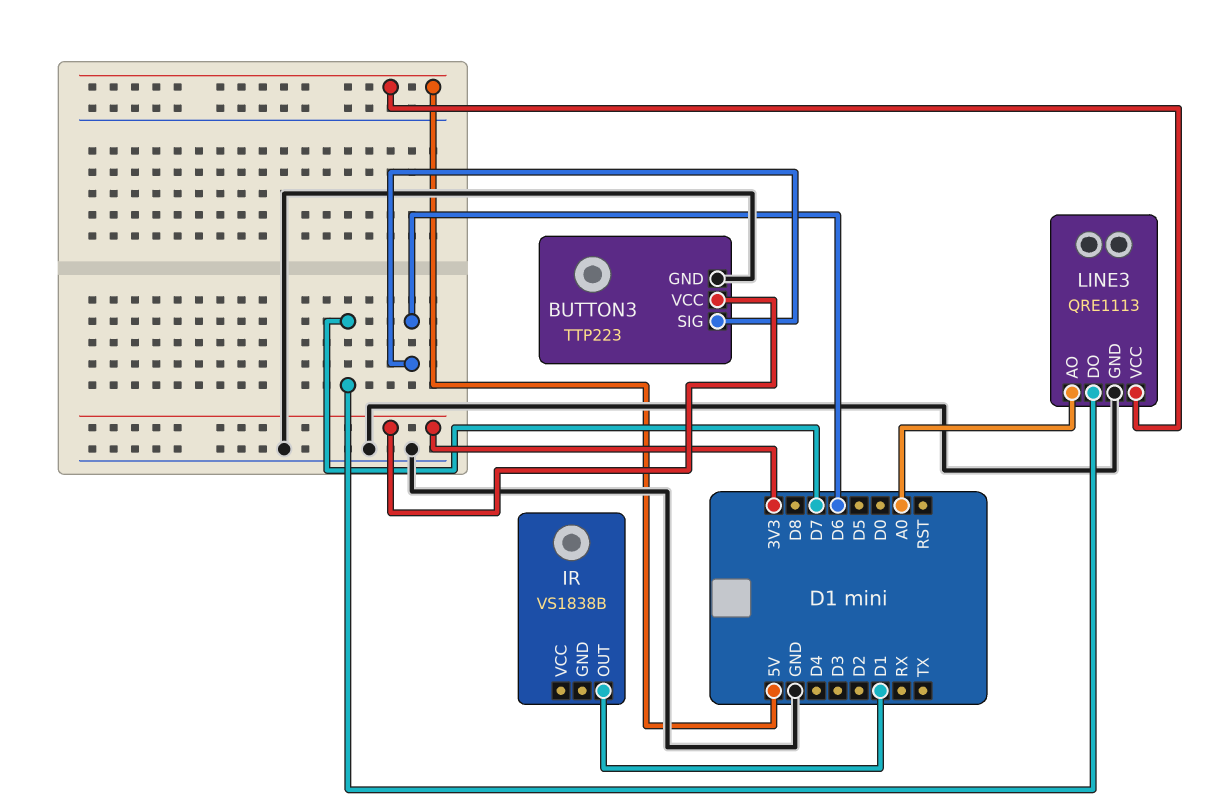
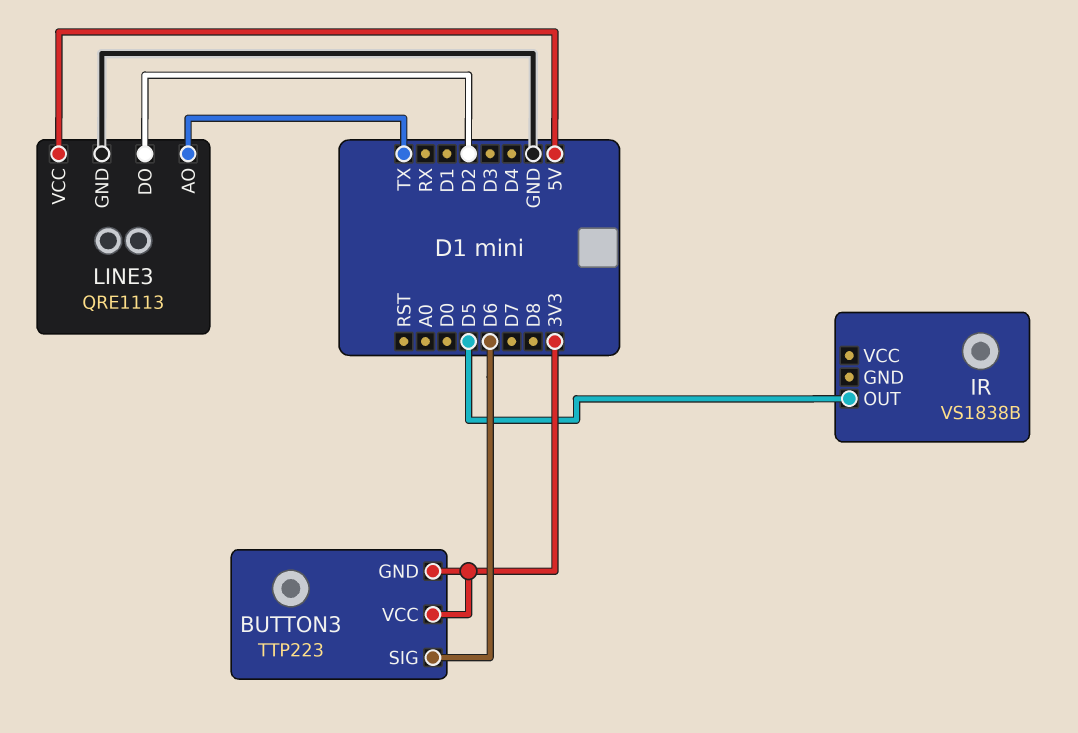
BUTTON3 pin GND: GND -> 3V3
IR pin OUT: D1 -> D5
LINE3 pin AO: A0 -> TX
LINE3 pin DO: D7 -> D2

